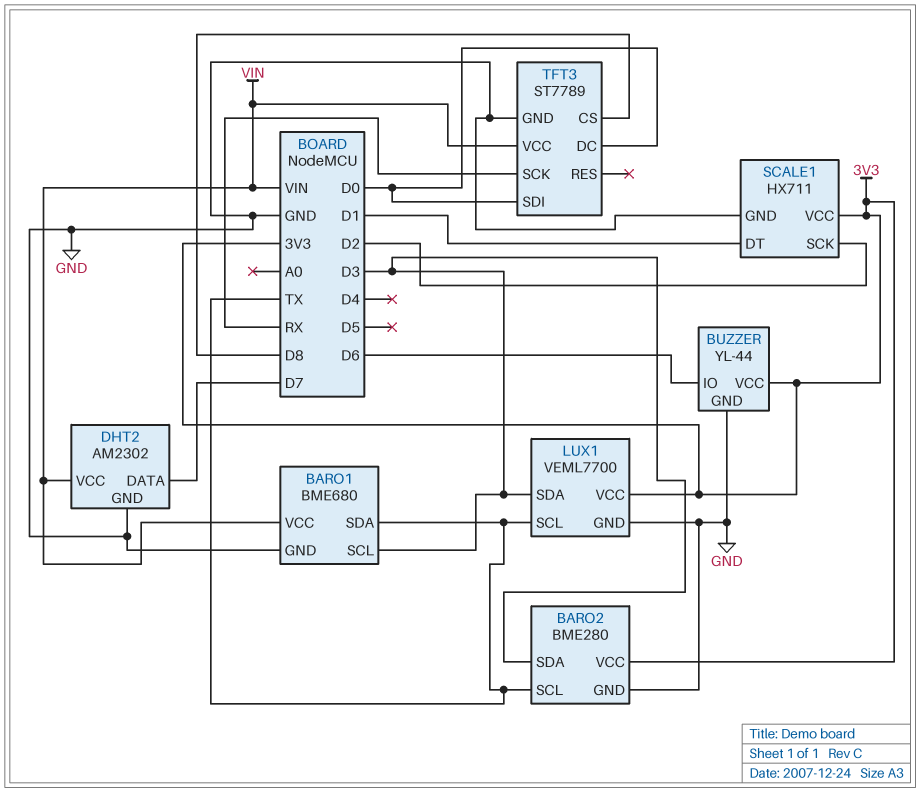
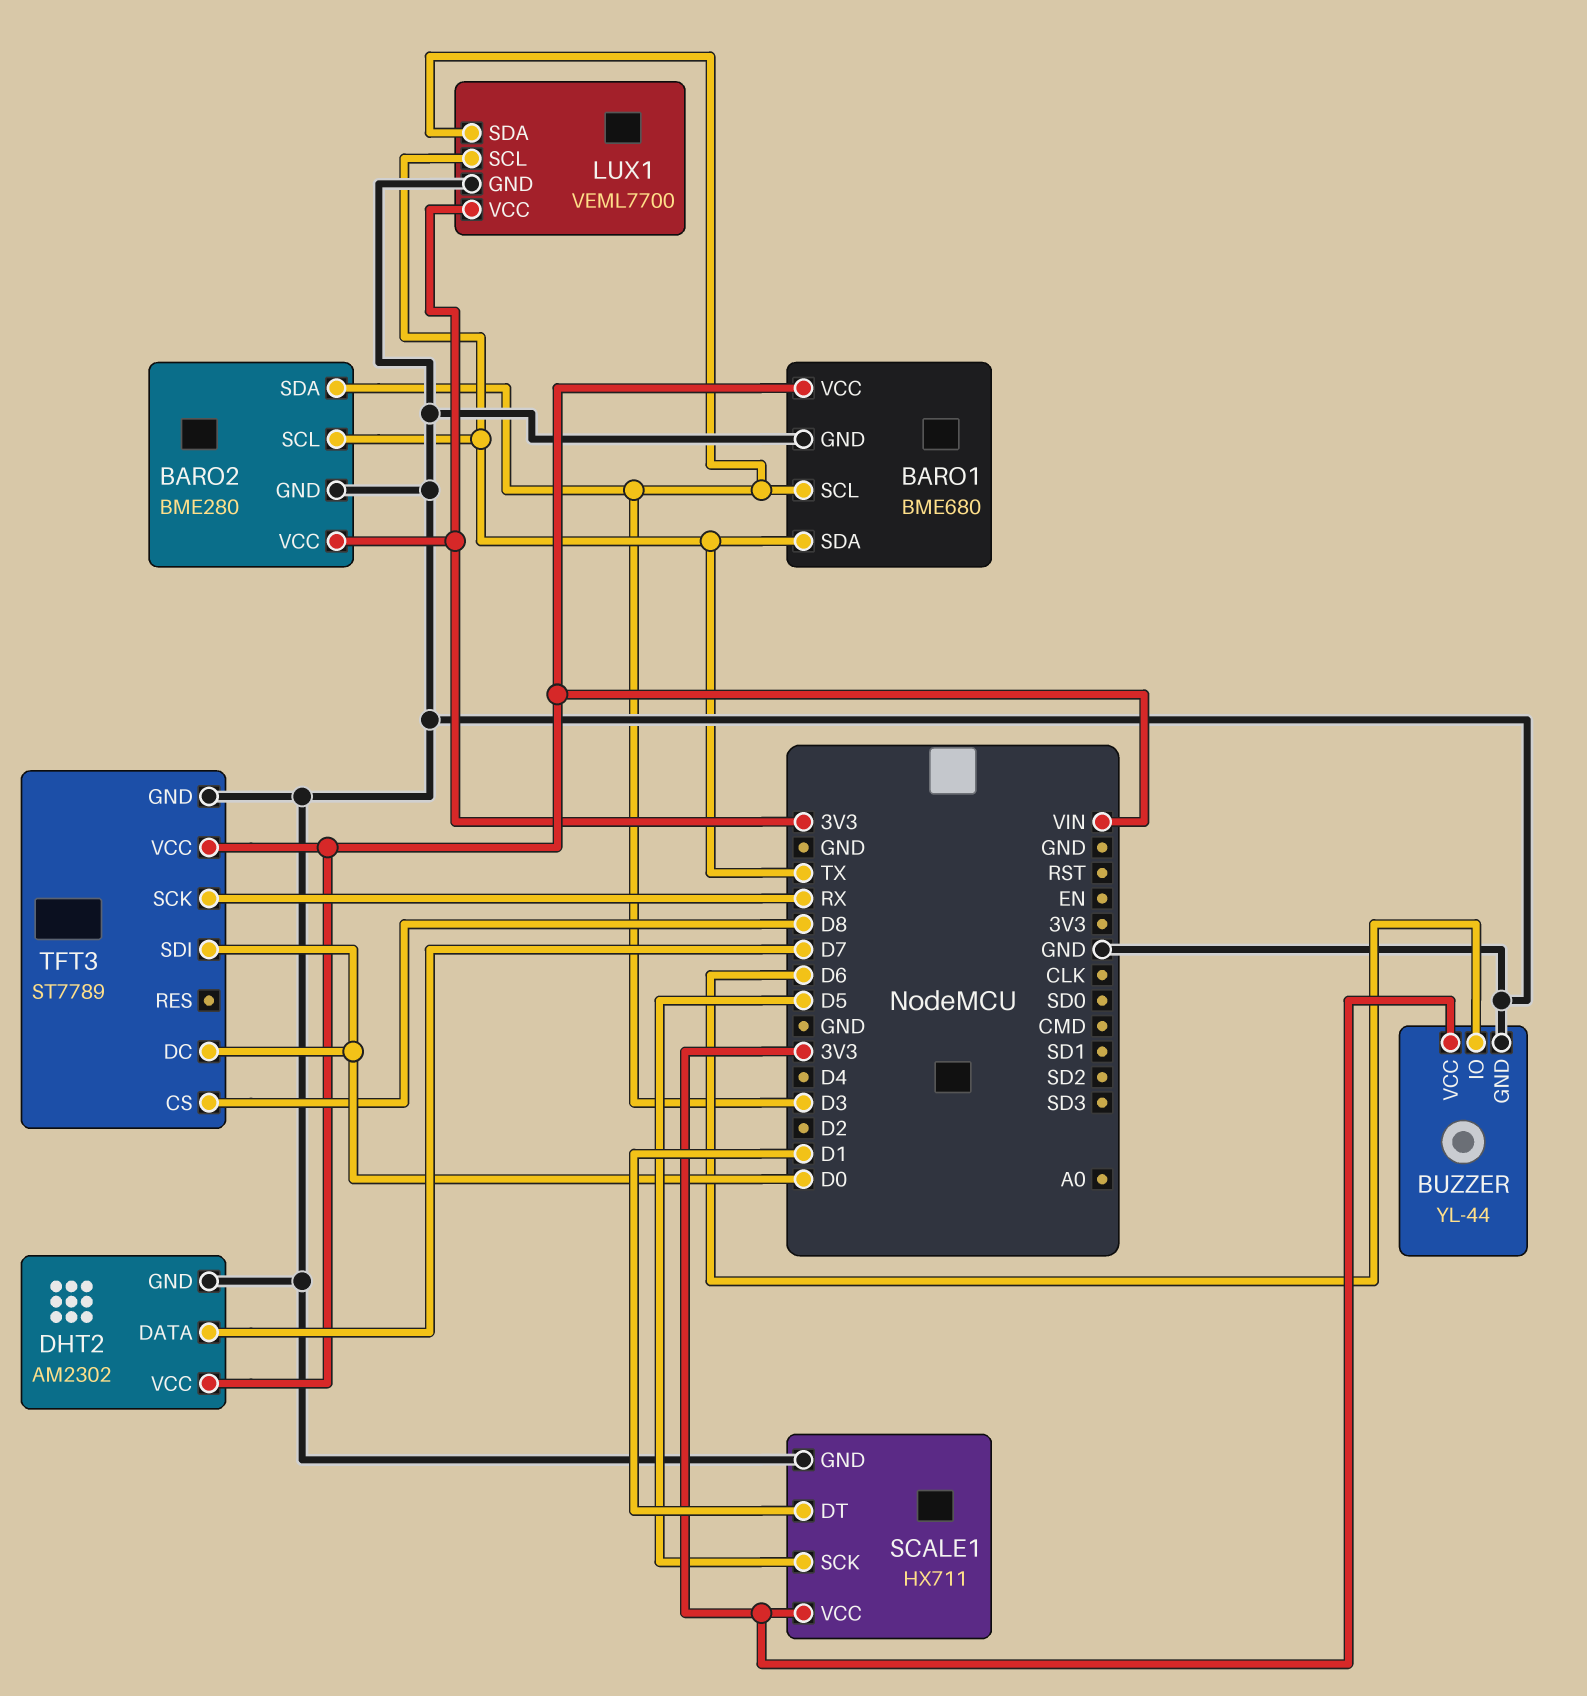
SCALE1 pin SCK: D2 -> D5

